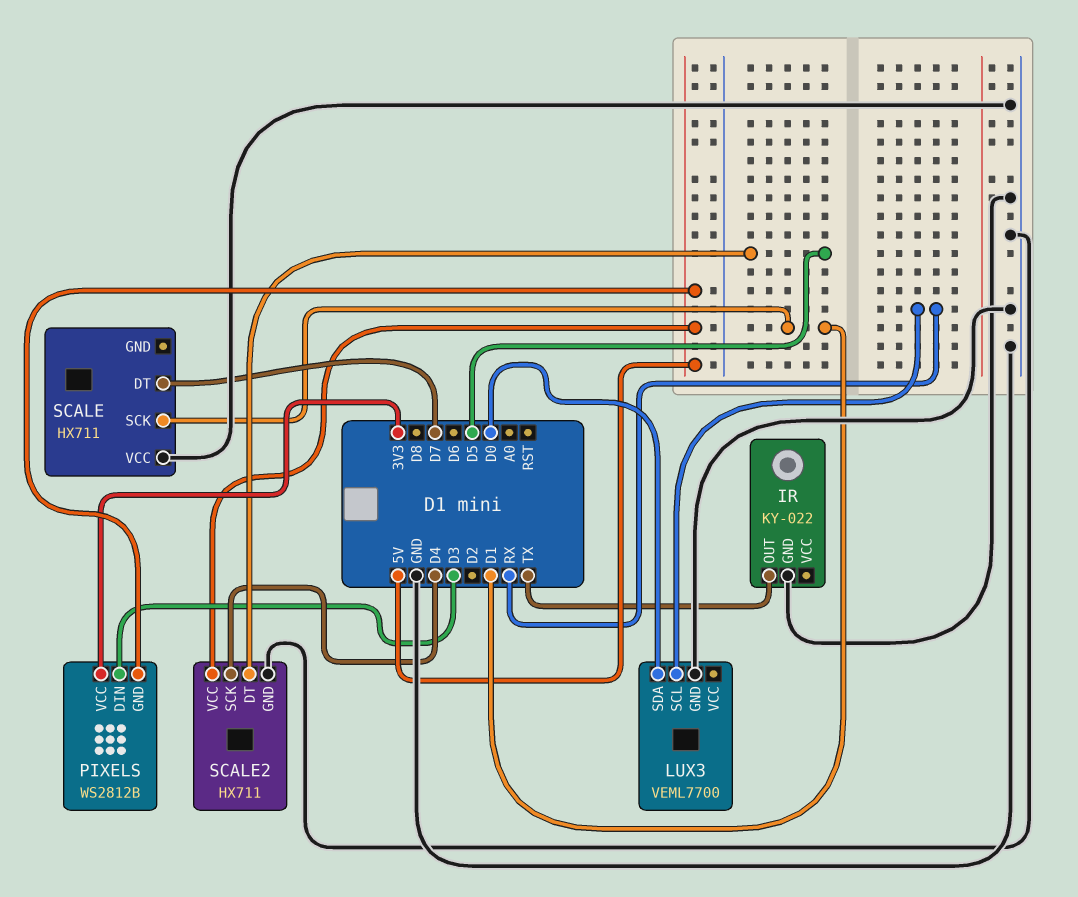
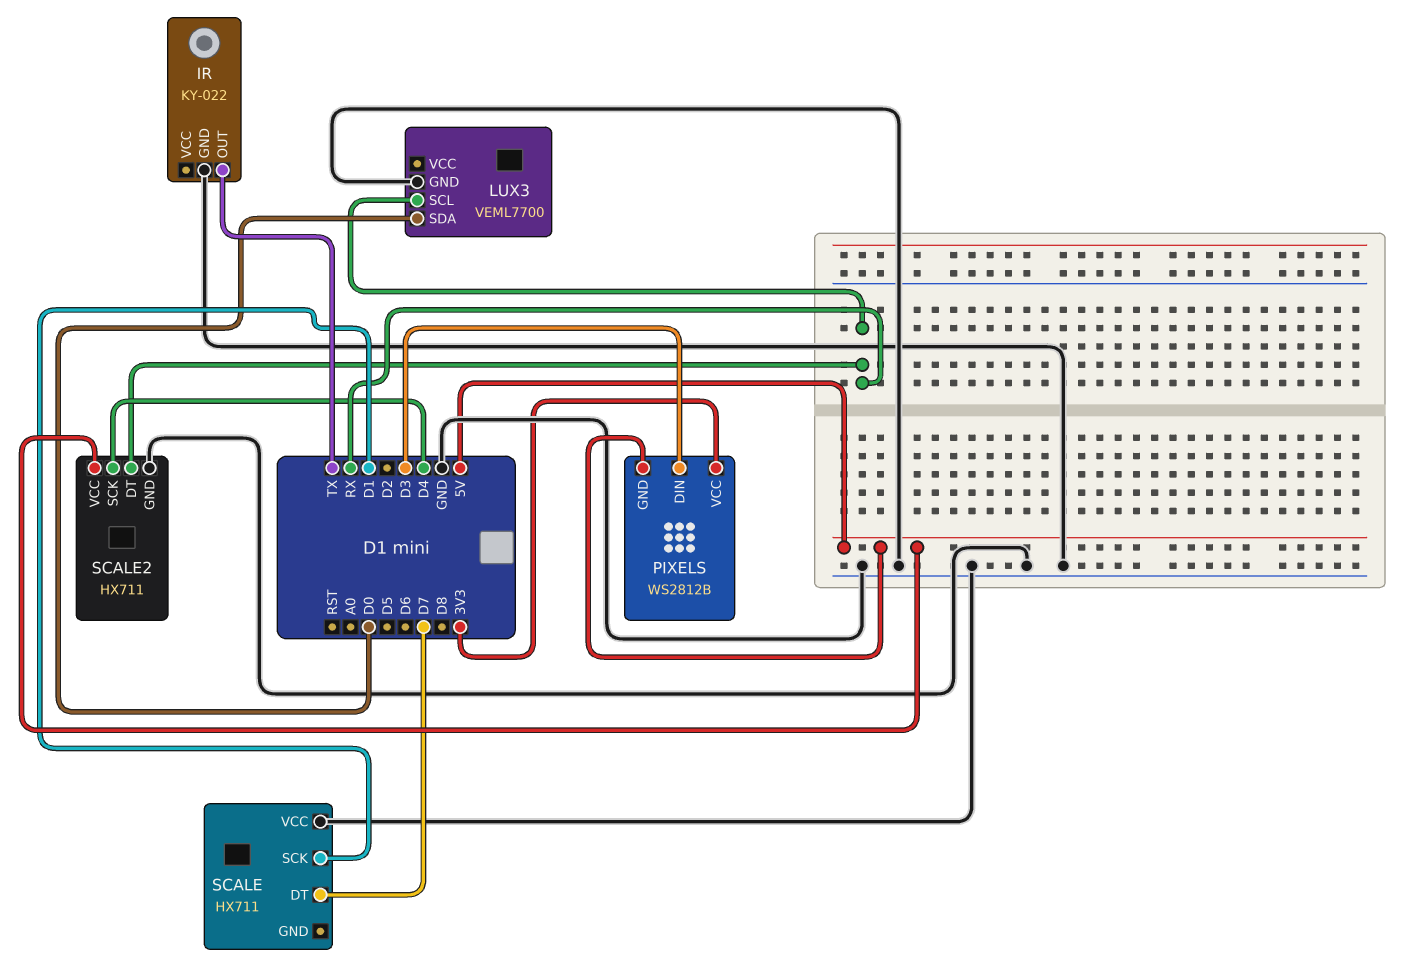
SCALE2 pin DT: D5 -> RX

